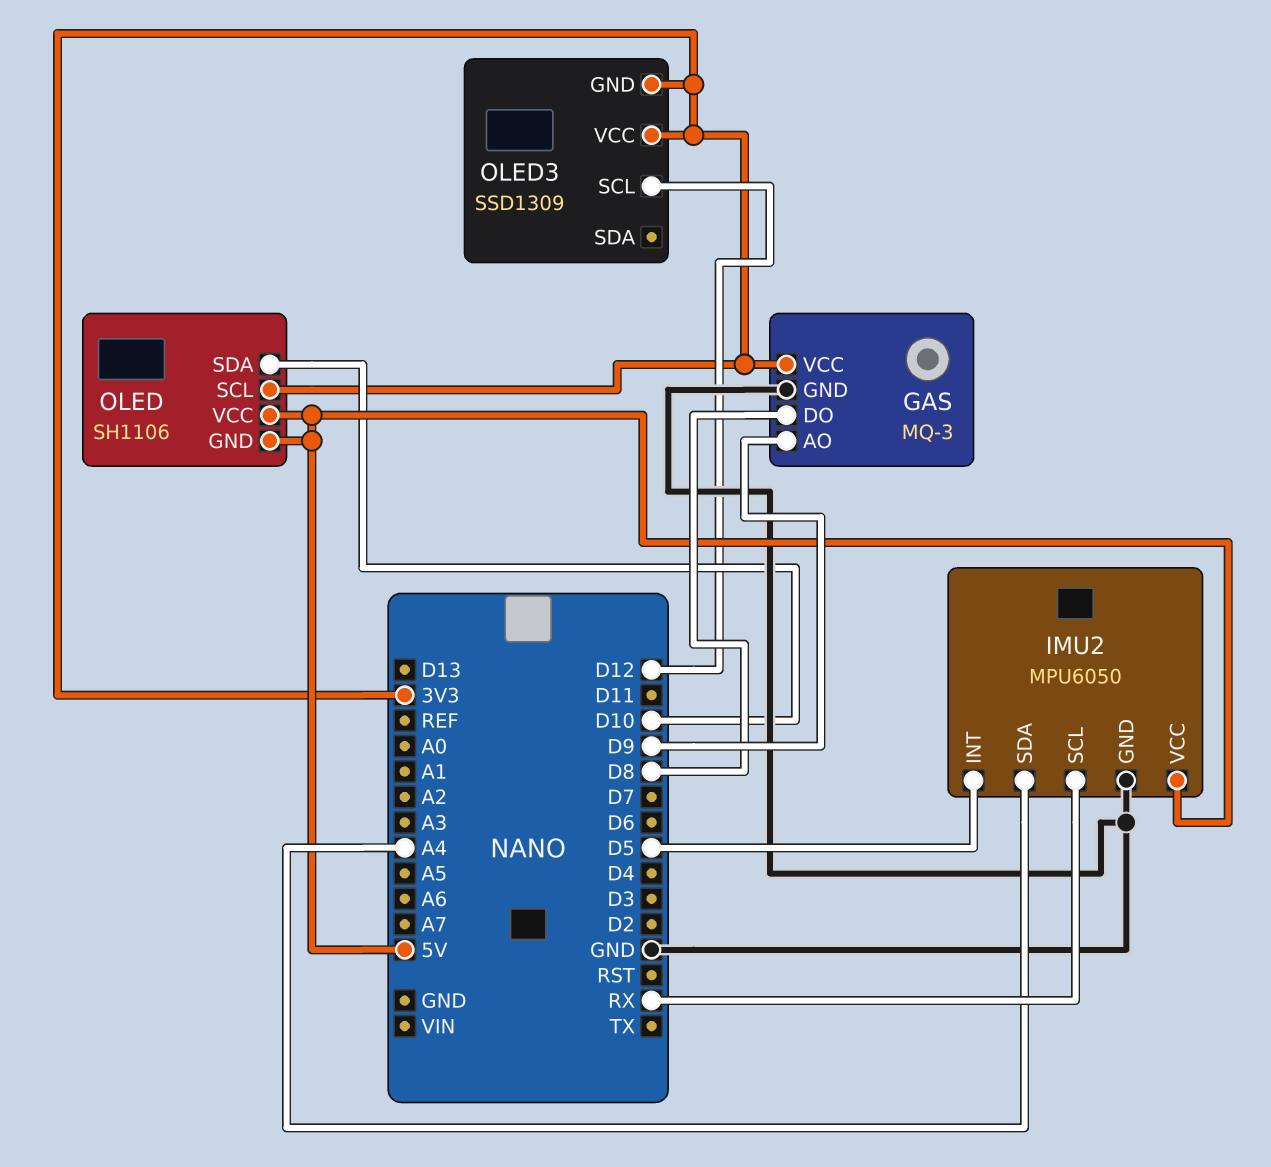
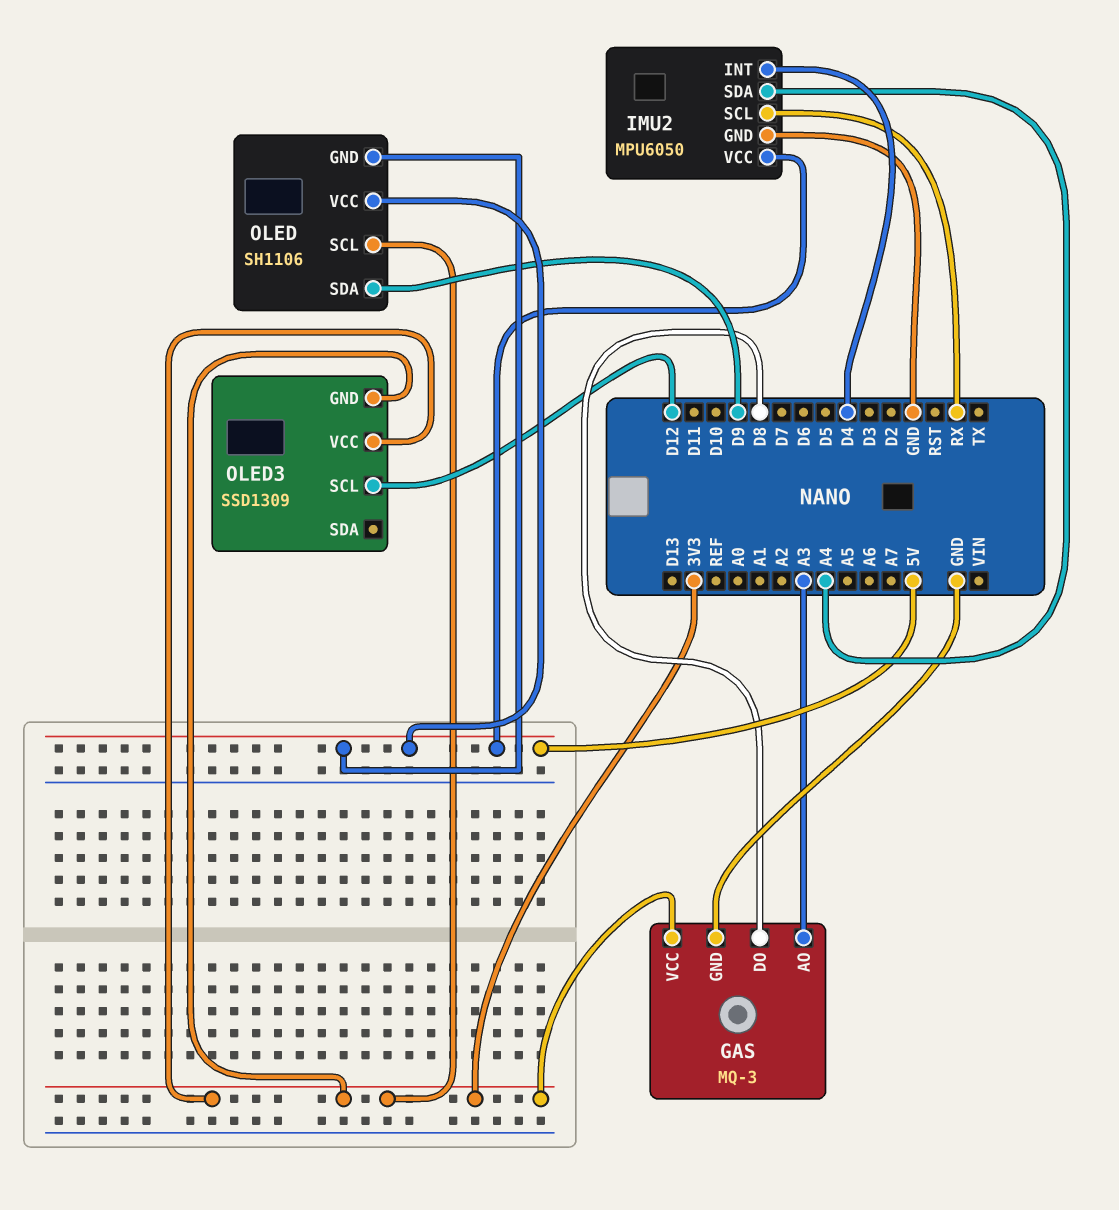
GAS pin AO: D9 -> A3
IMU2 pin INT: D5 -> D4
OLED pin SDA: D10 -> D9

